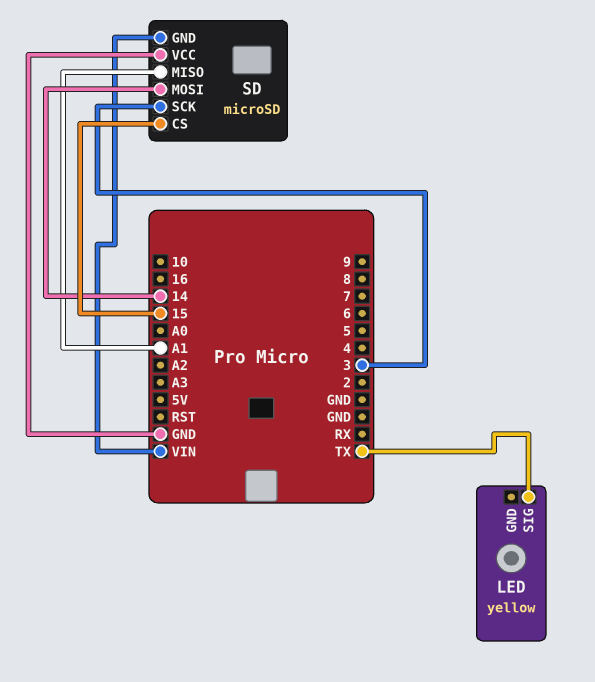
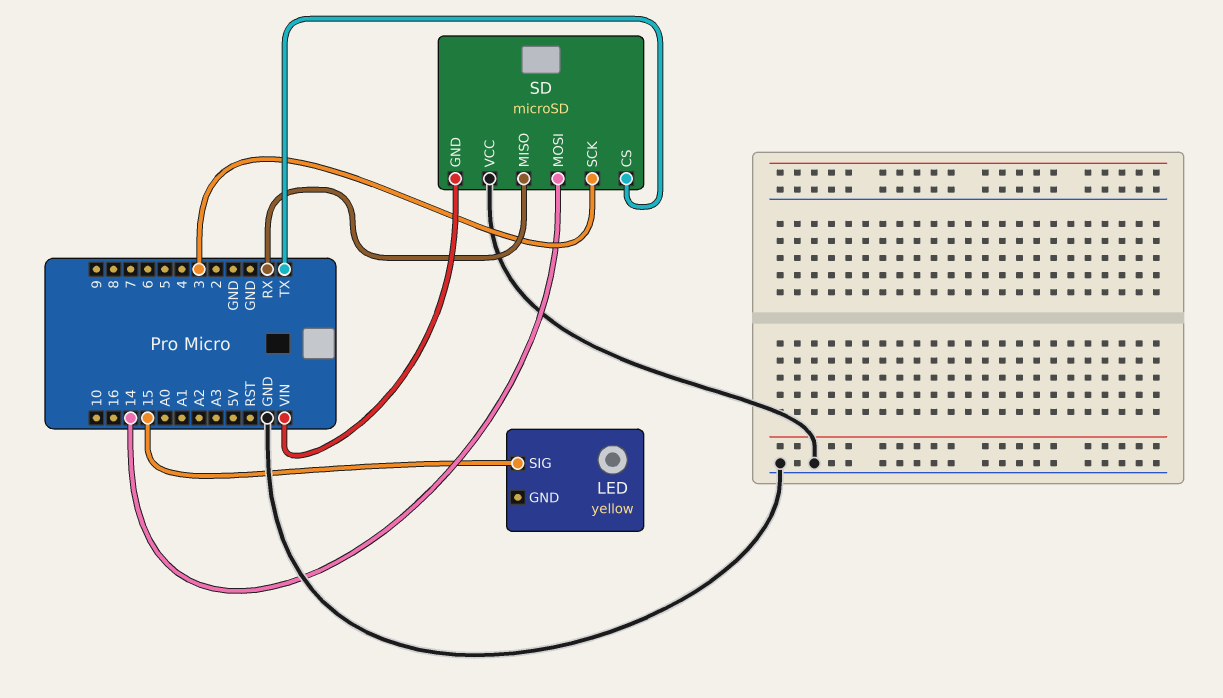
LED pin SIG: TX -> 15
SD pin CS: 15 -> TX
SD pin MISO: A1 -> RX

